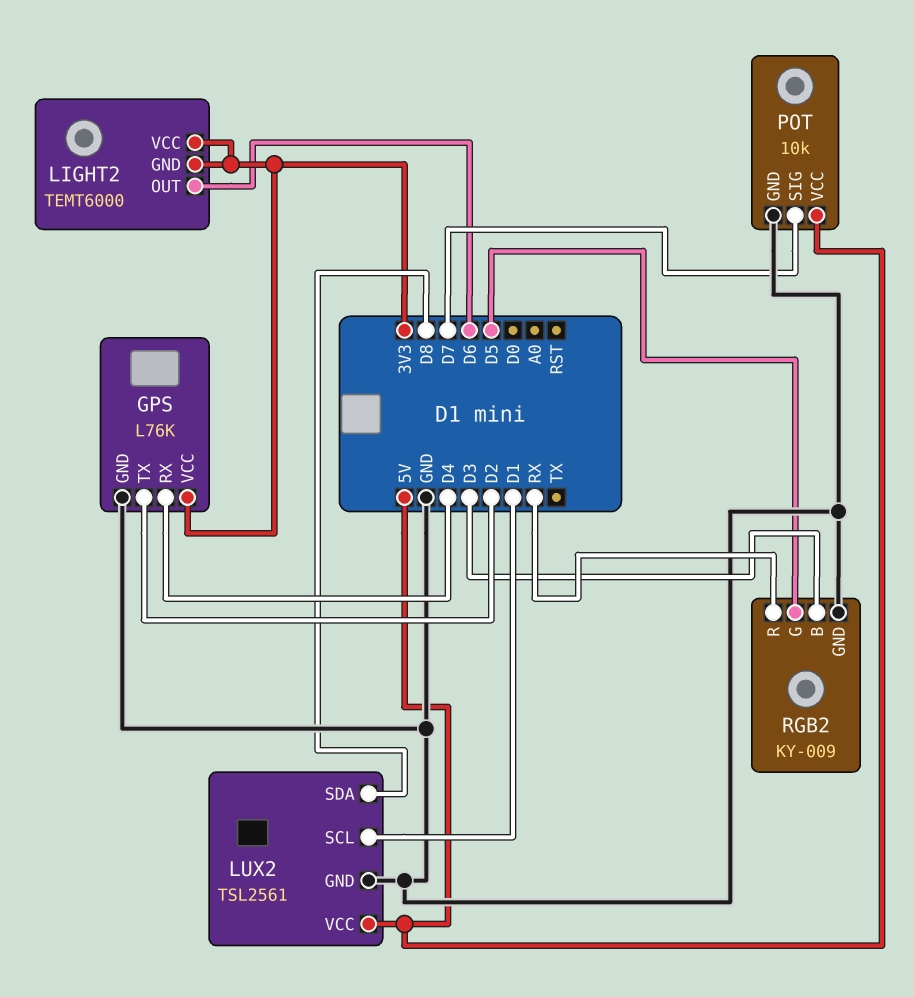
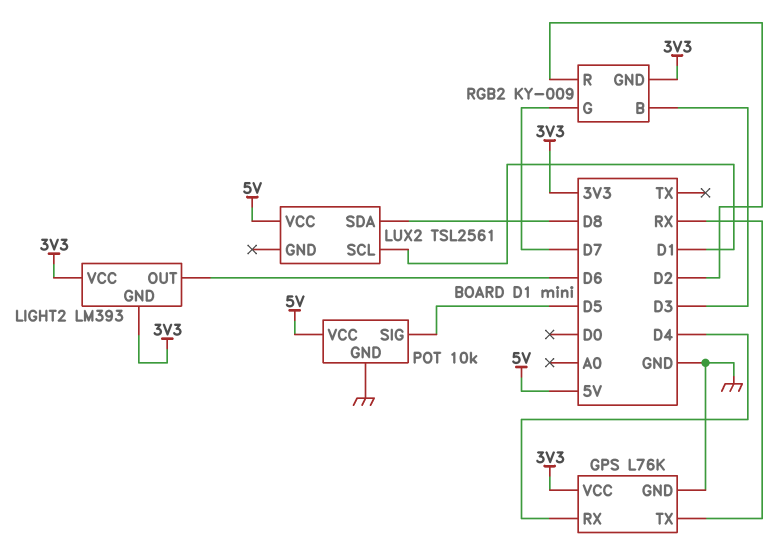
GPS pin TX: D2 -> RX
LIGHT2: TEMT6000 -> LM393
LUX2 pin GND: GND -> none
POT pin SIG: D7 -> D5
RGB2 pin G: D5 -> D7
RGB2 pin GND: GND -> 3V3
RGB2 pin R: RX -> D2

